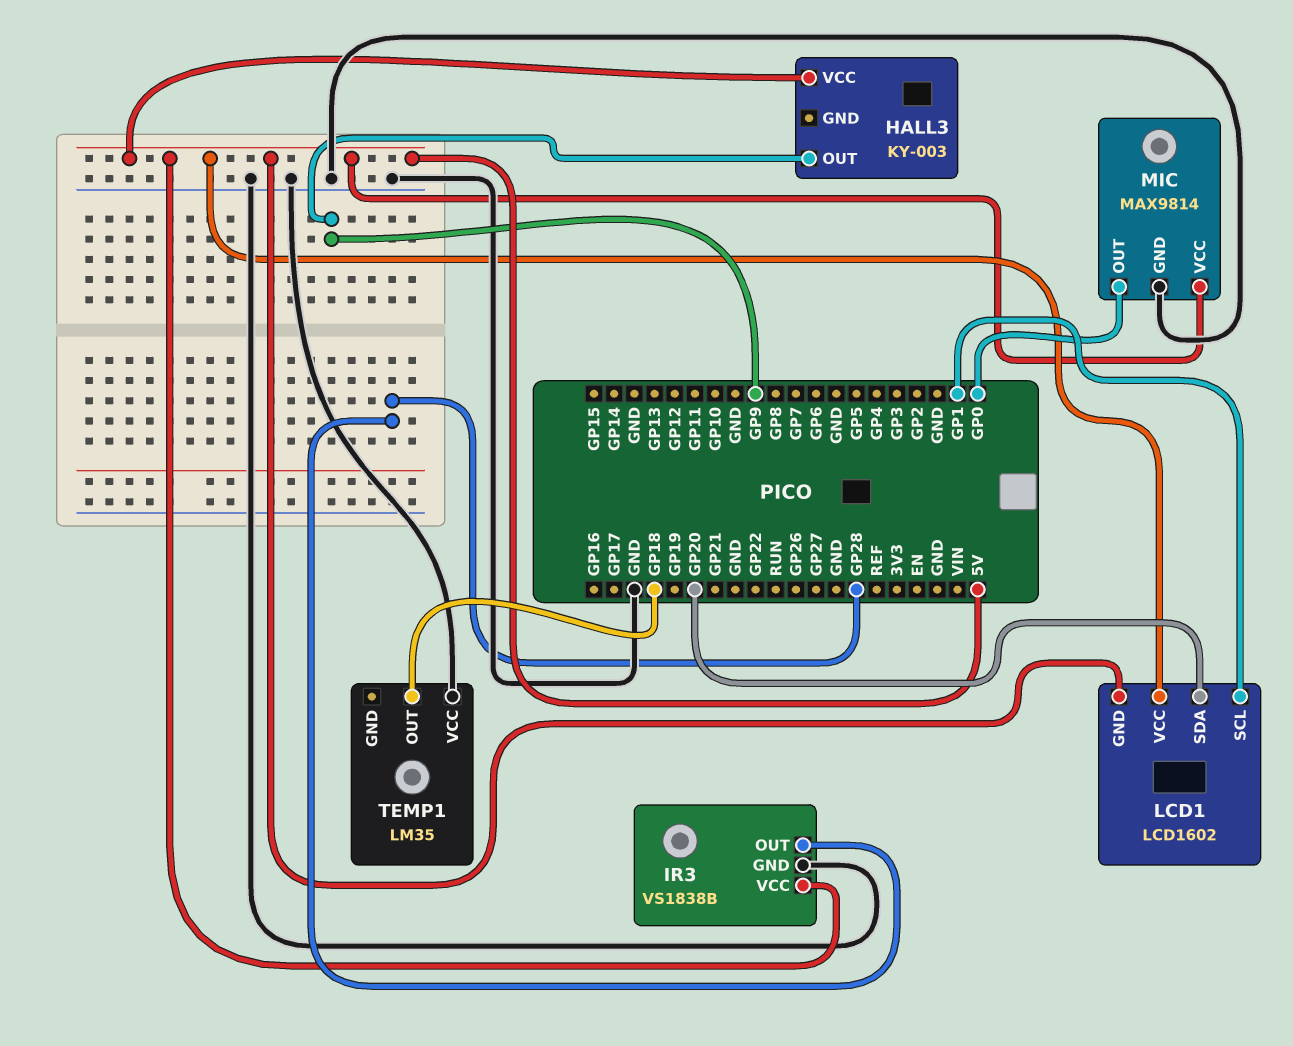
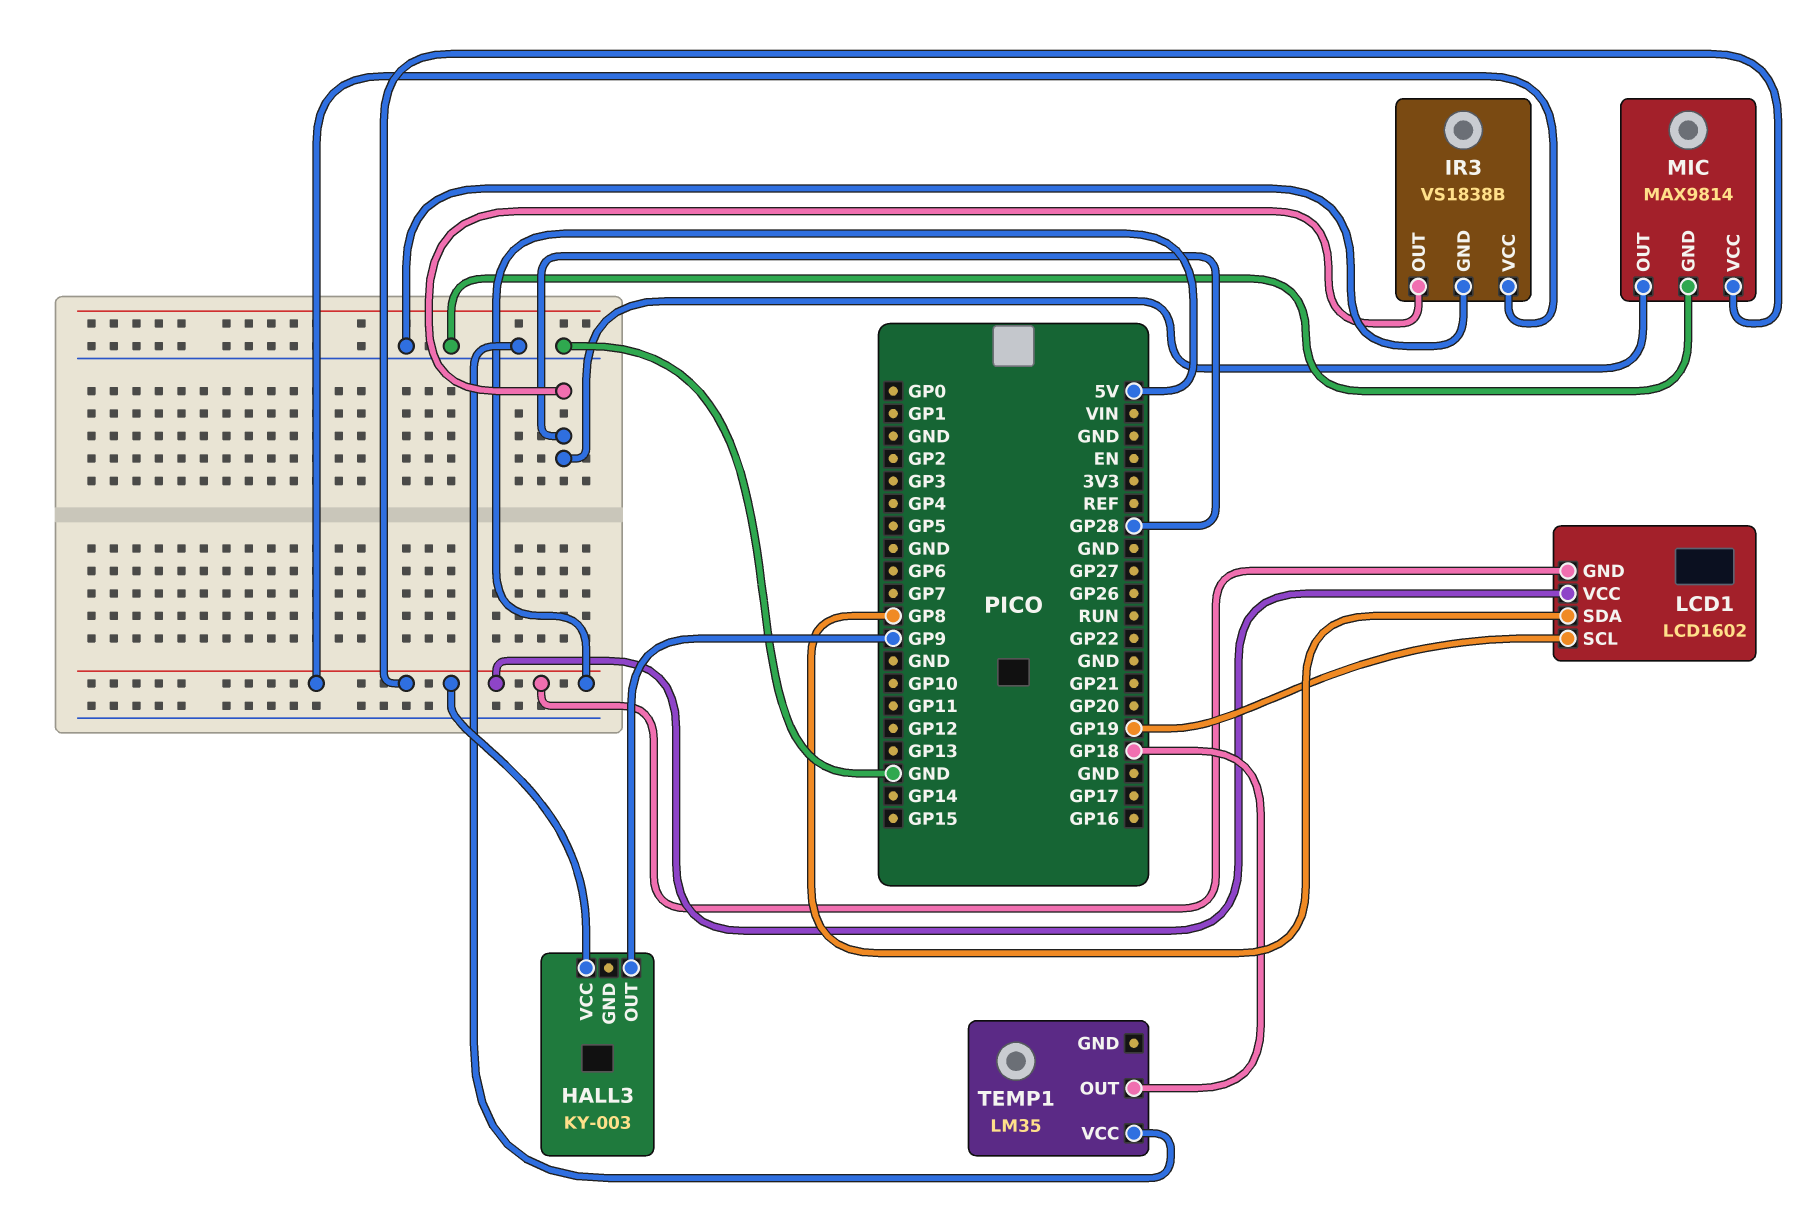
LCD1 pin SCL: GP1 -> GP19
LCD1 pin SDA: GP20 -> GP8
MIC pin OUT: GP0 -> GP28

